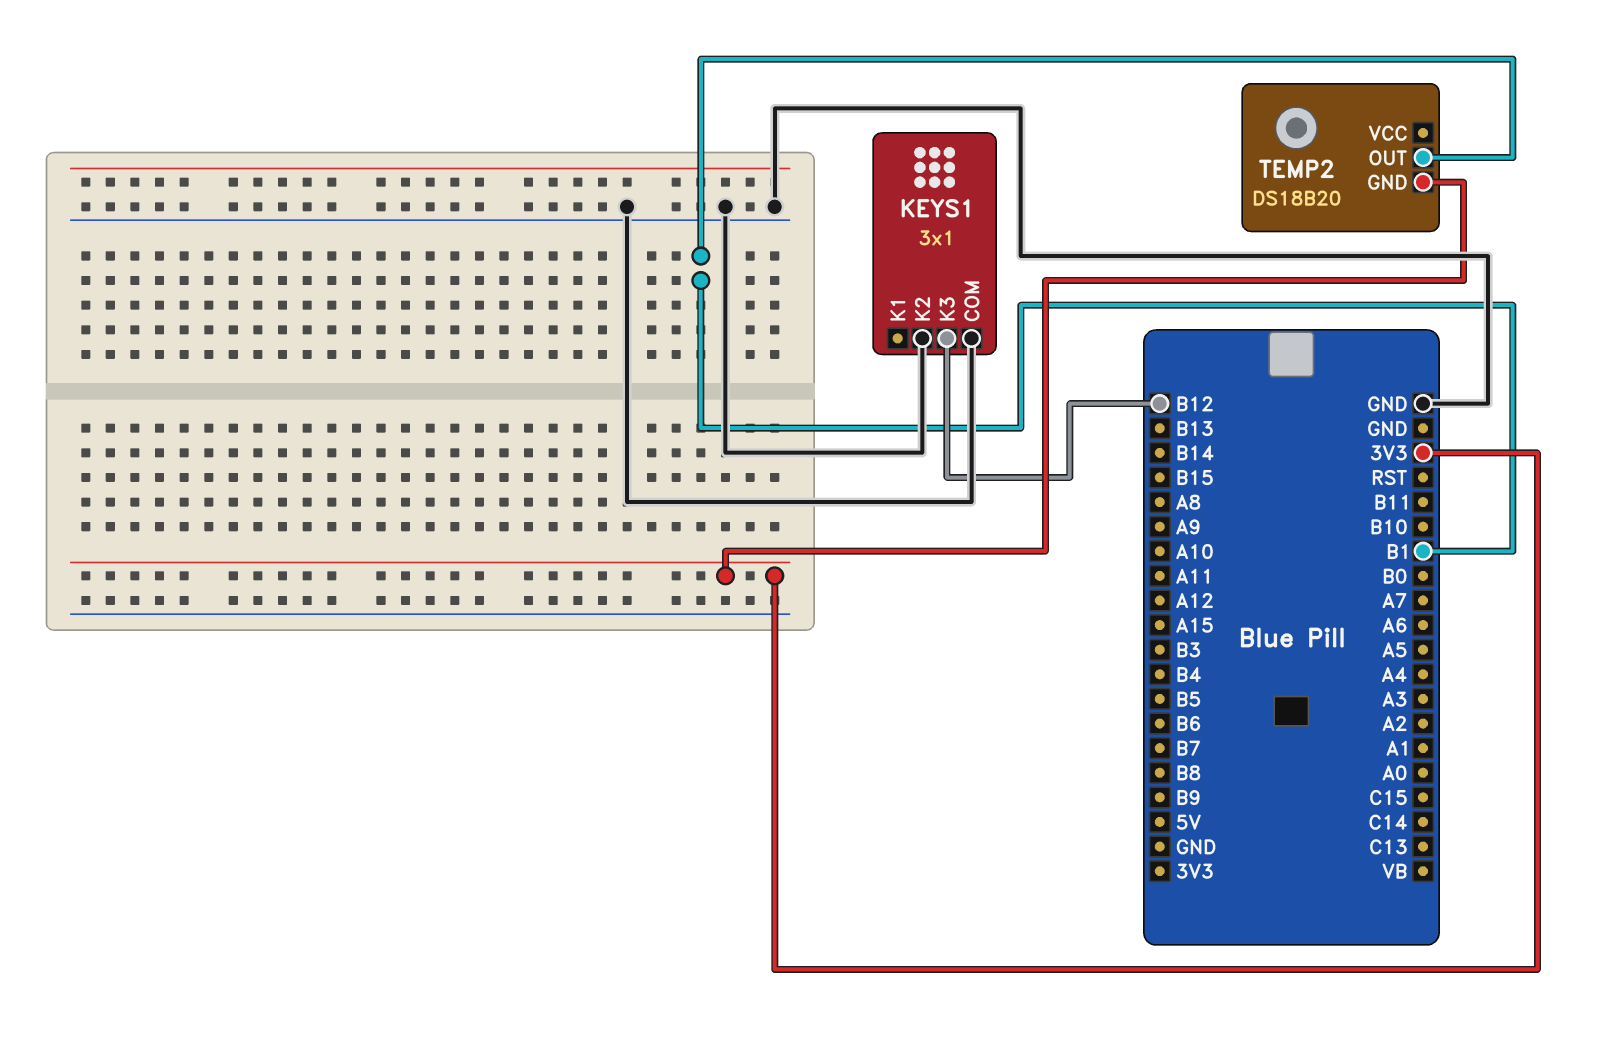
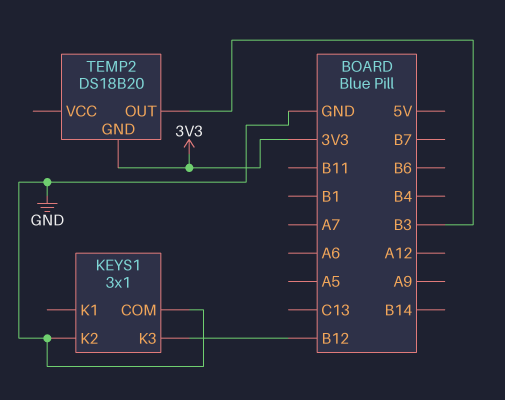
TEMP2 pin OUT: B1 -> B3

